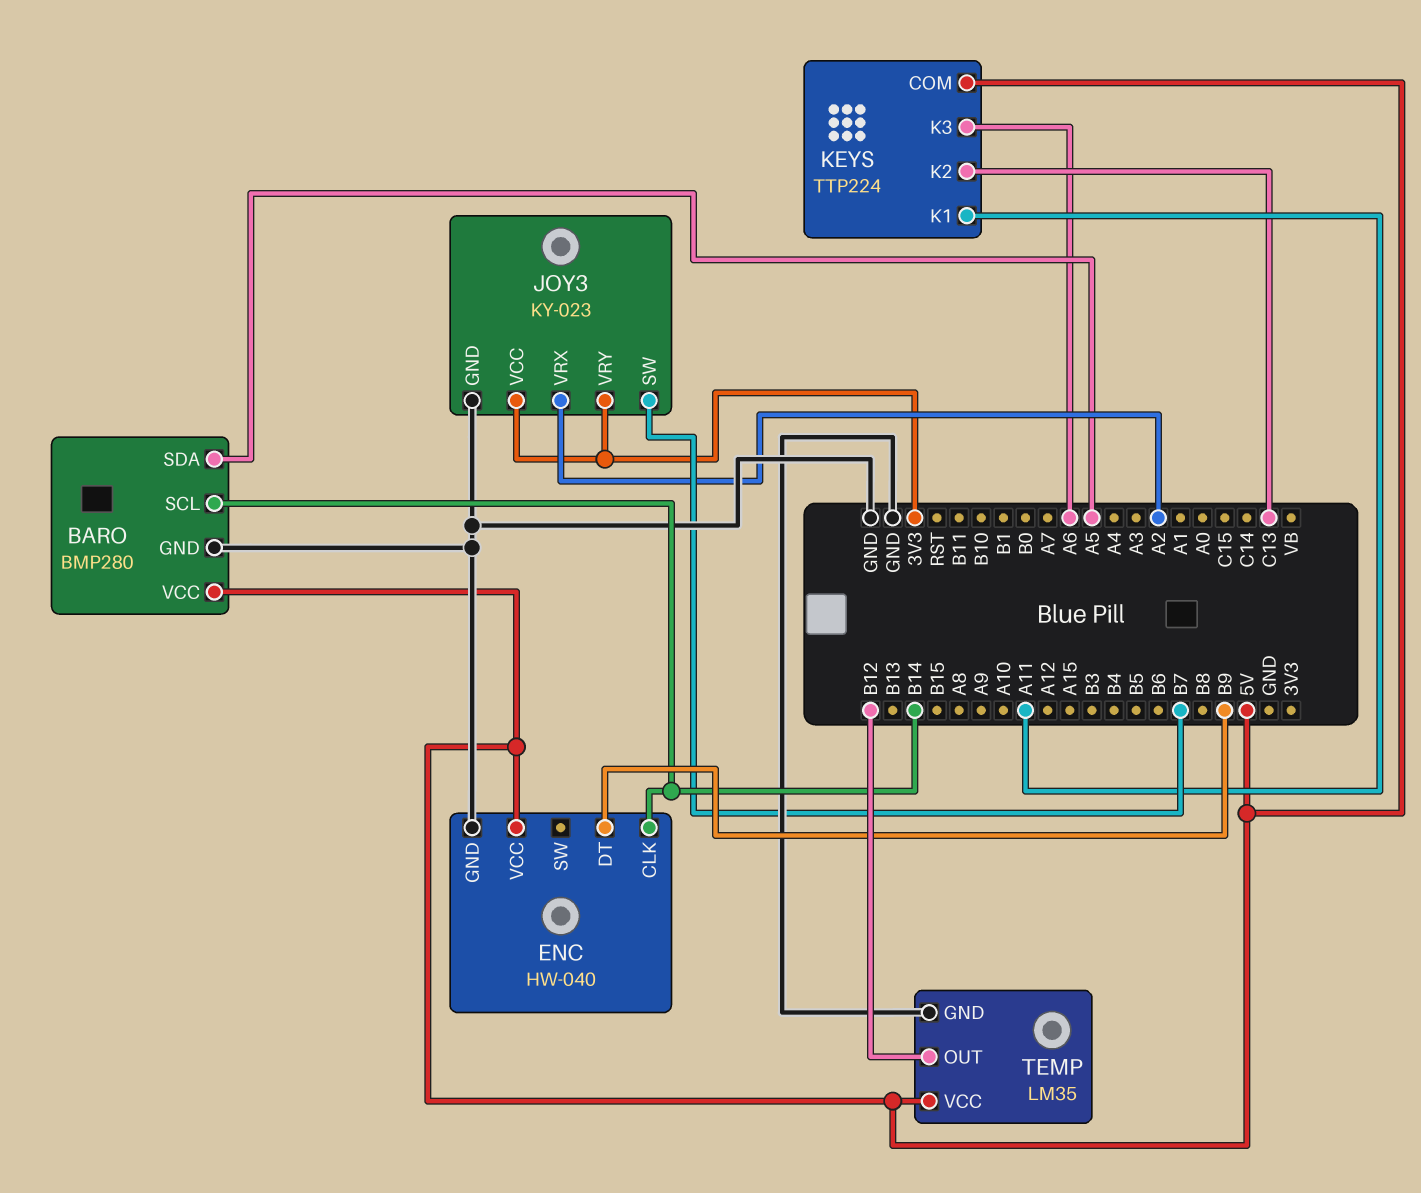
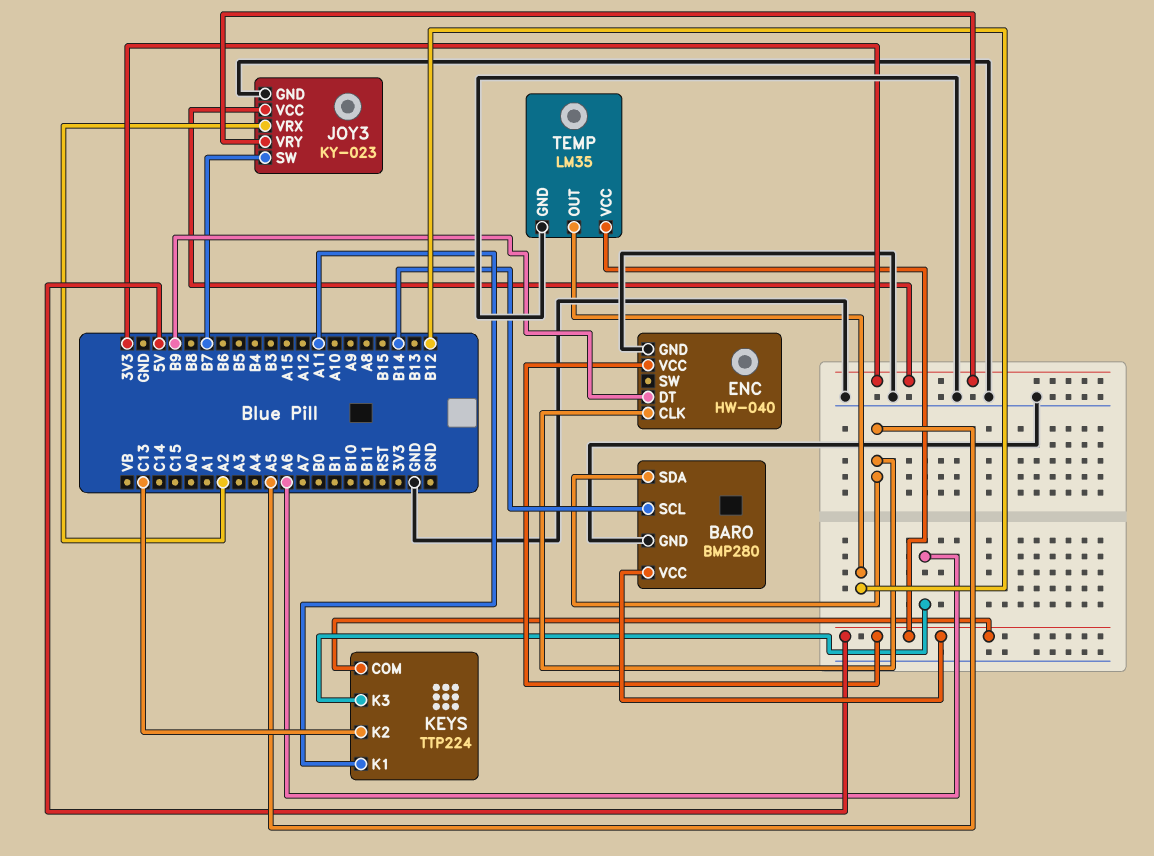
ENC pin CLK: B14 -> A5

